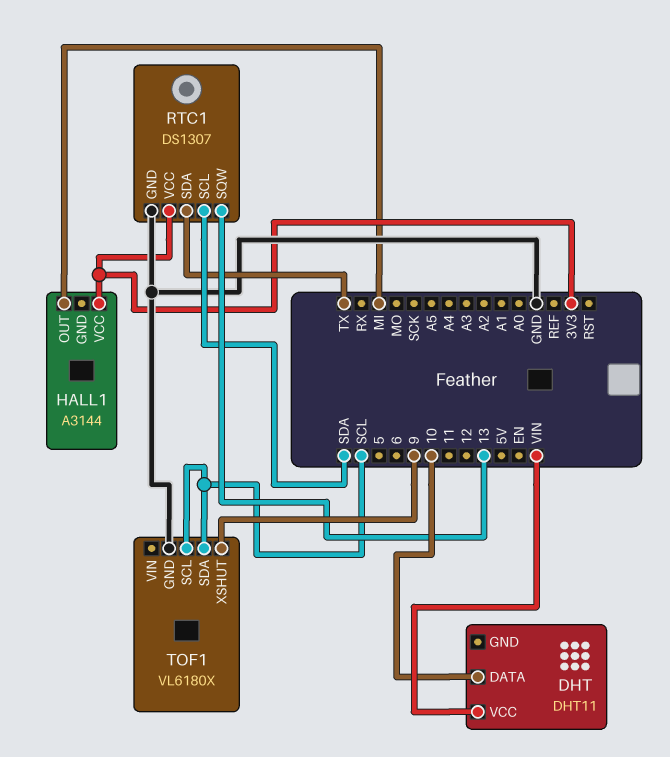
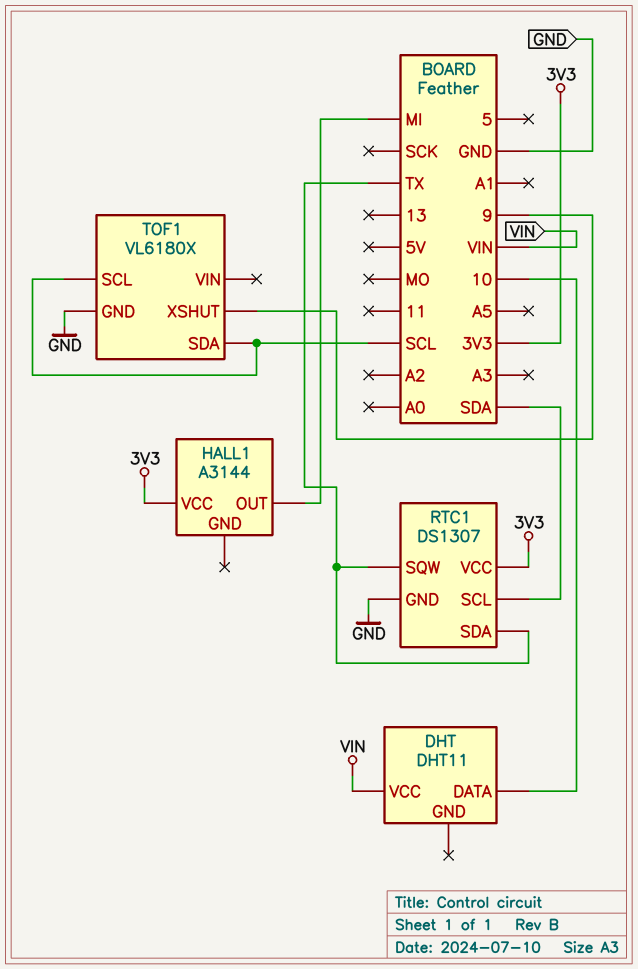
RTC1 pin SQW: 13 -> TX

